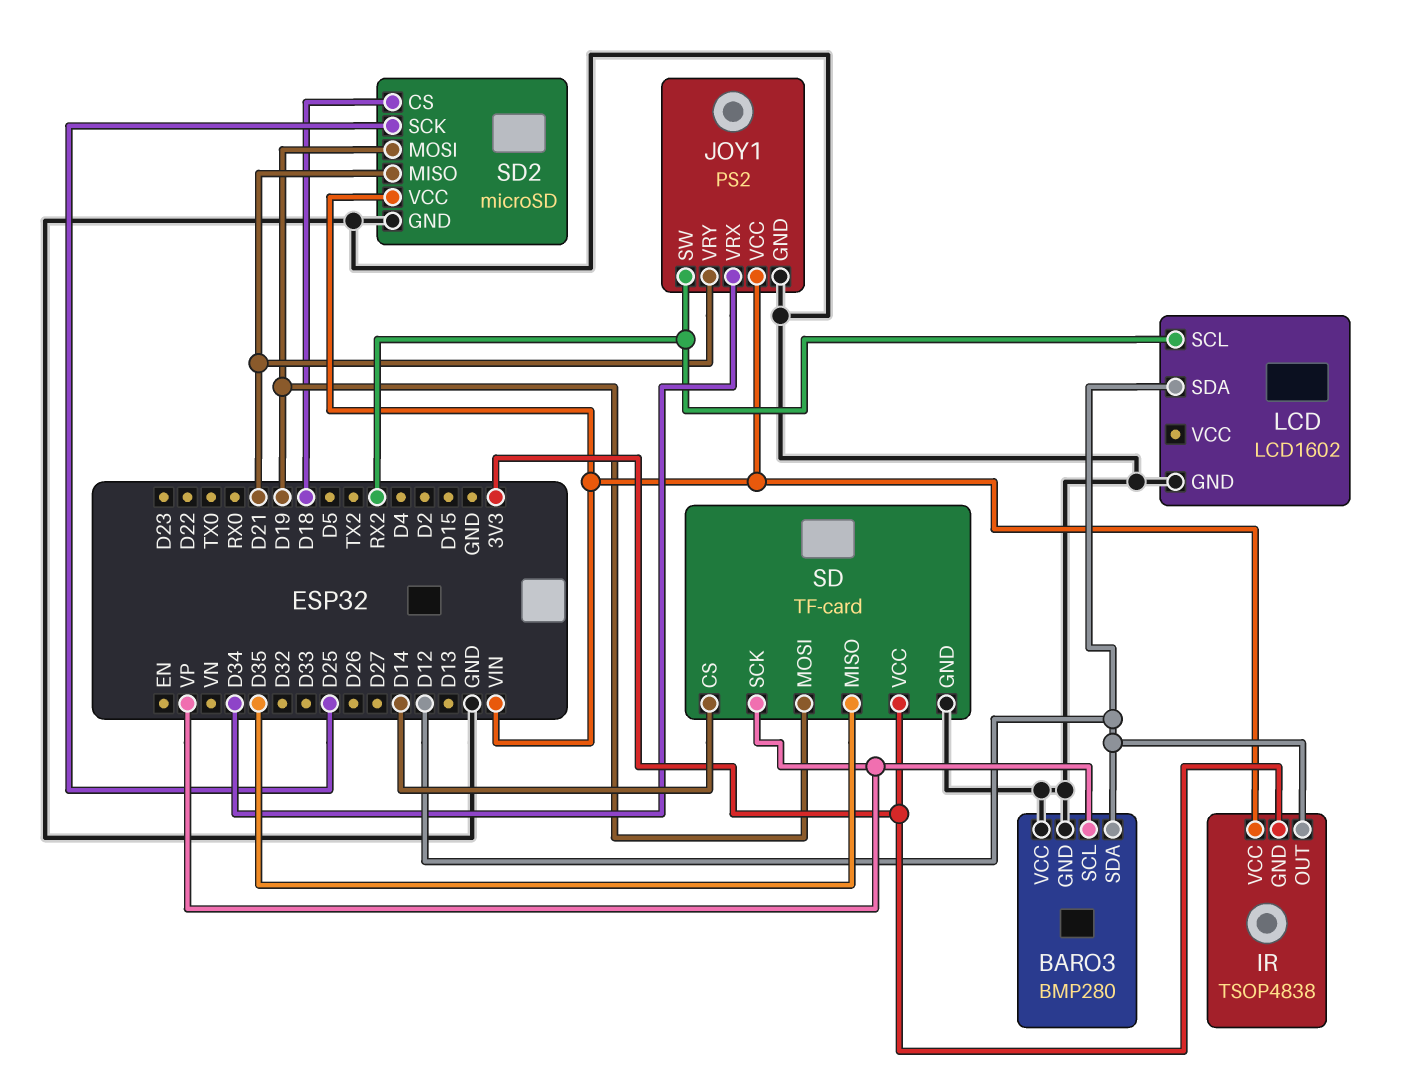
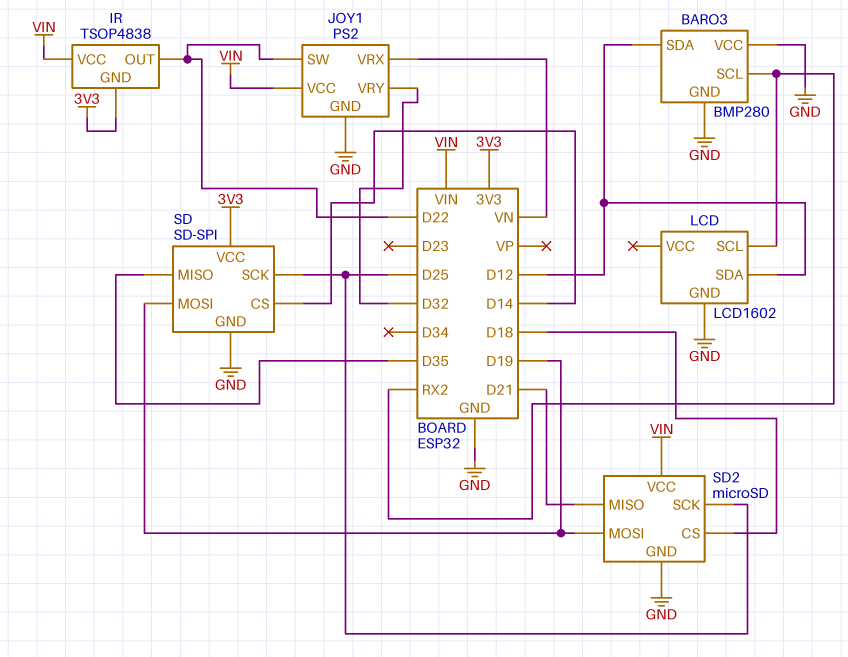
BARO3 pin SCL: VP -> RX2
IR pin OUT: D12 -> D22
JOY1 pin SW: RX2 -> D22
JOY1 pin VRX: D34 -> VN
JOY1 pin VRY: D21 -> D32
SD: TF-card -> SD-SPI
SD pin SCK: VP -> D25

